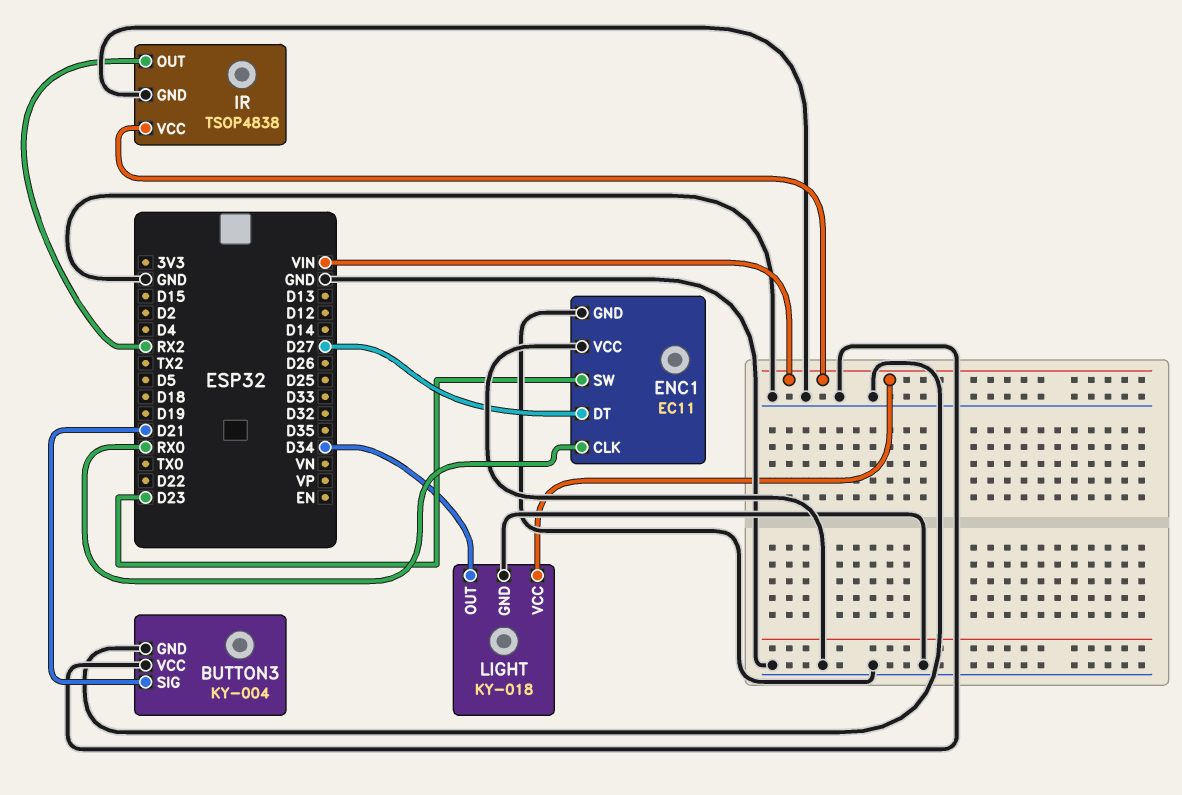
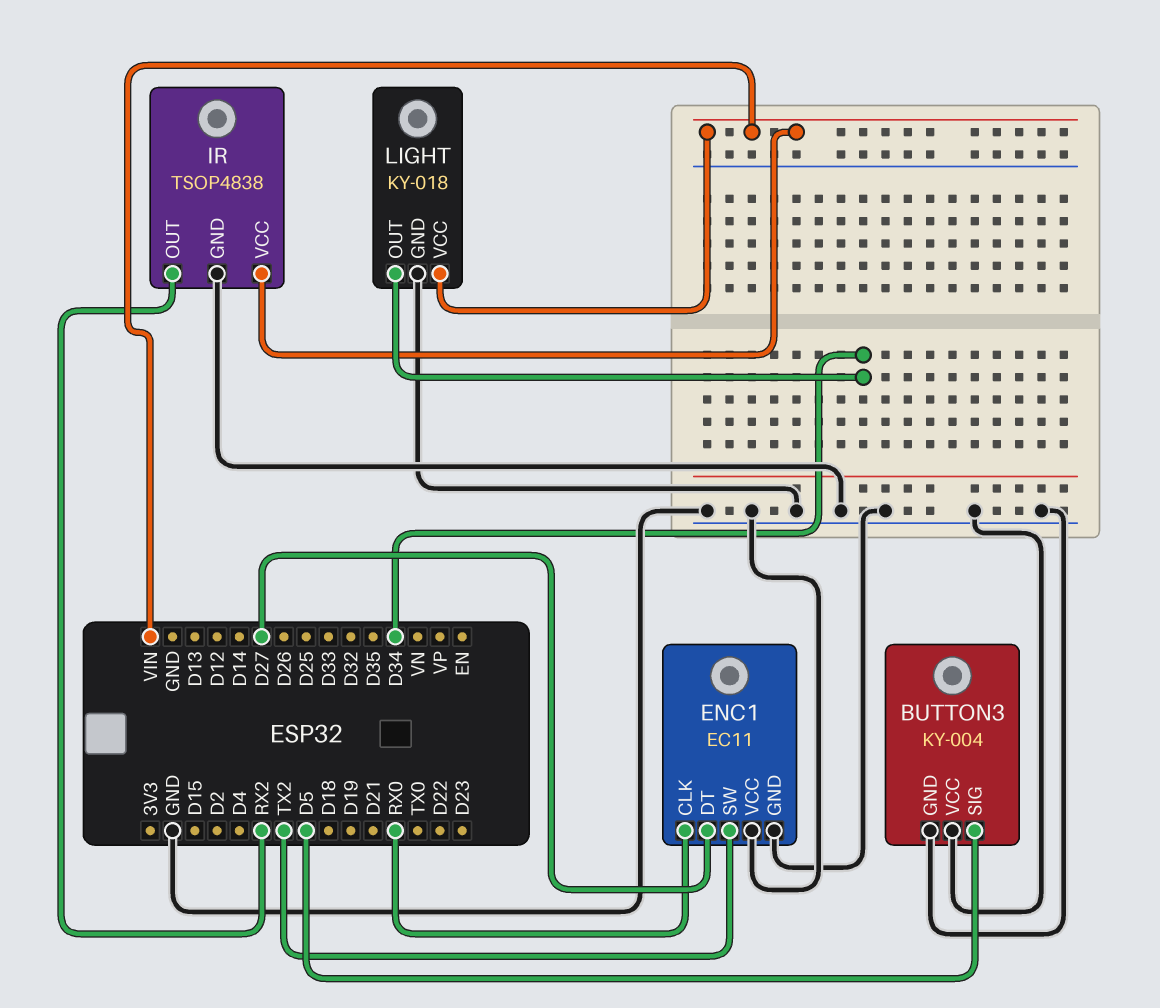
BUTTON3 pin SIG: D21 -> D5
ENC1 pin SW: D23 -> TX2

